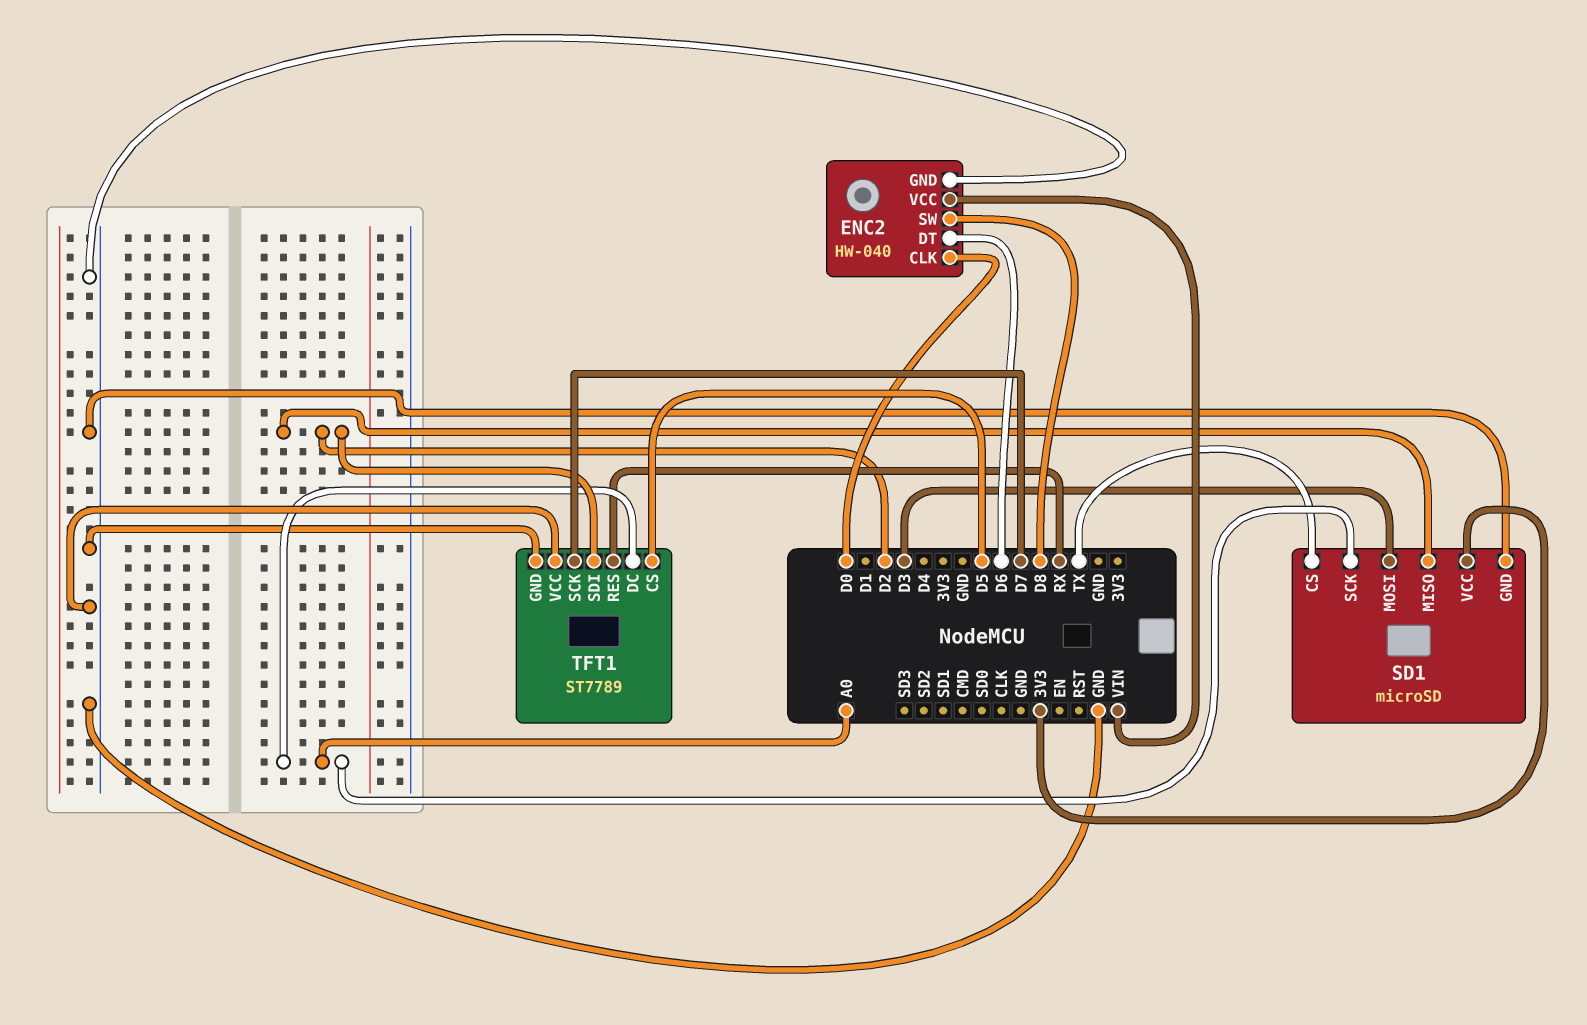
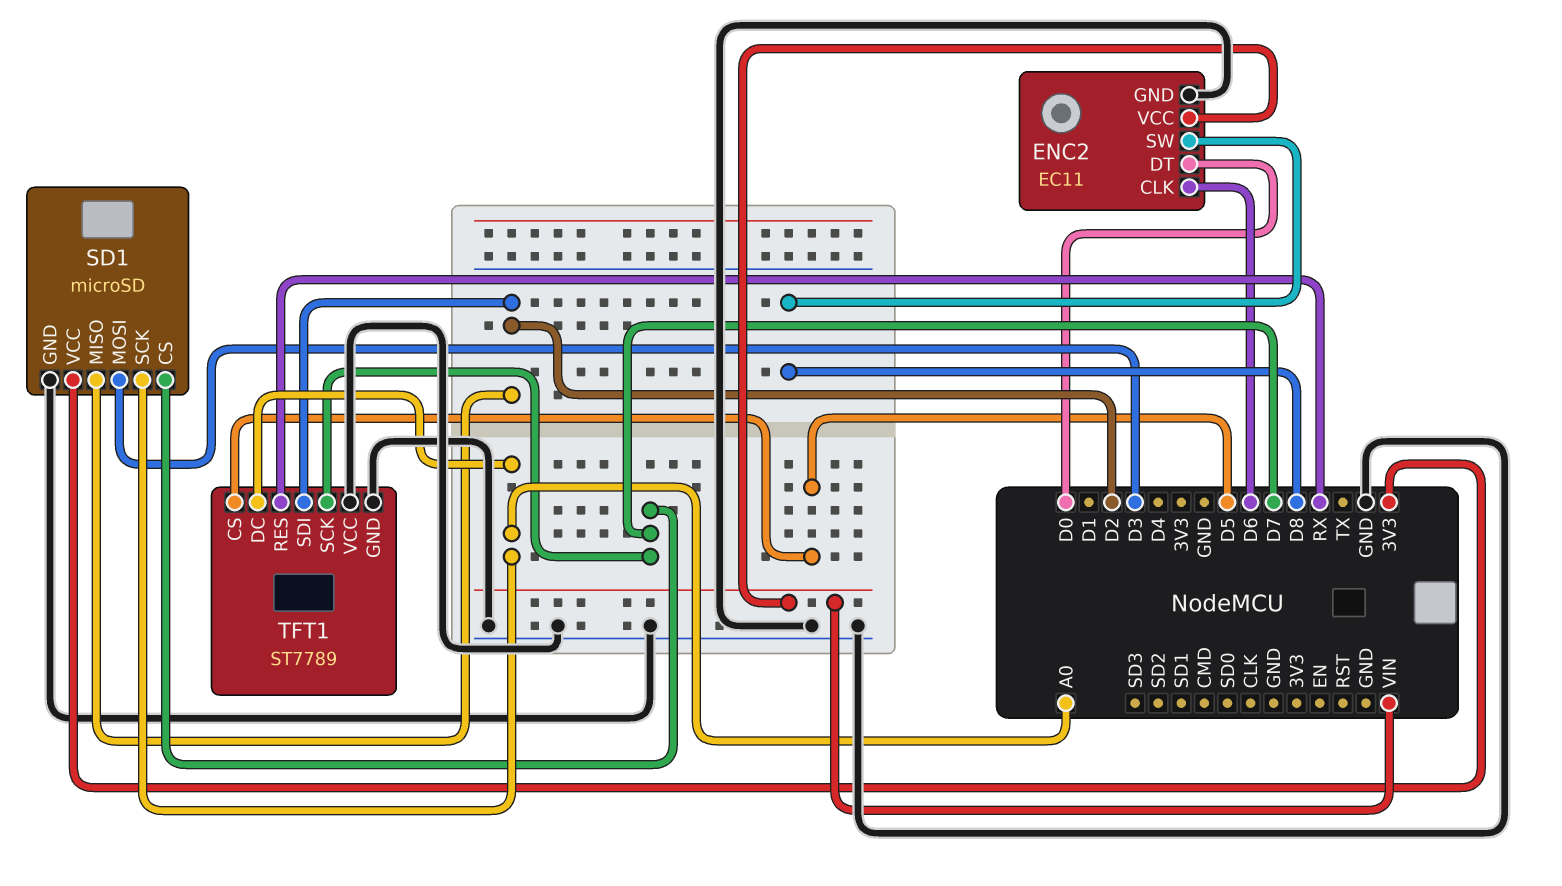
ENC2: HW-040 -> EC11
ENC2 pin CLK: D0 -> D6
ENC2 pin DT: D6 -> D0
SD1 pin CS: TX -> D7

